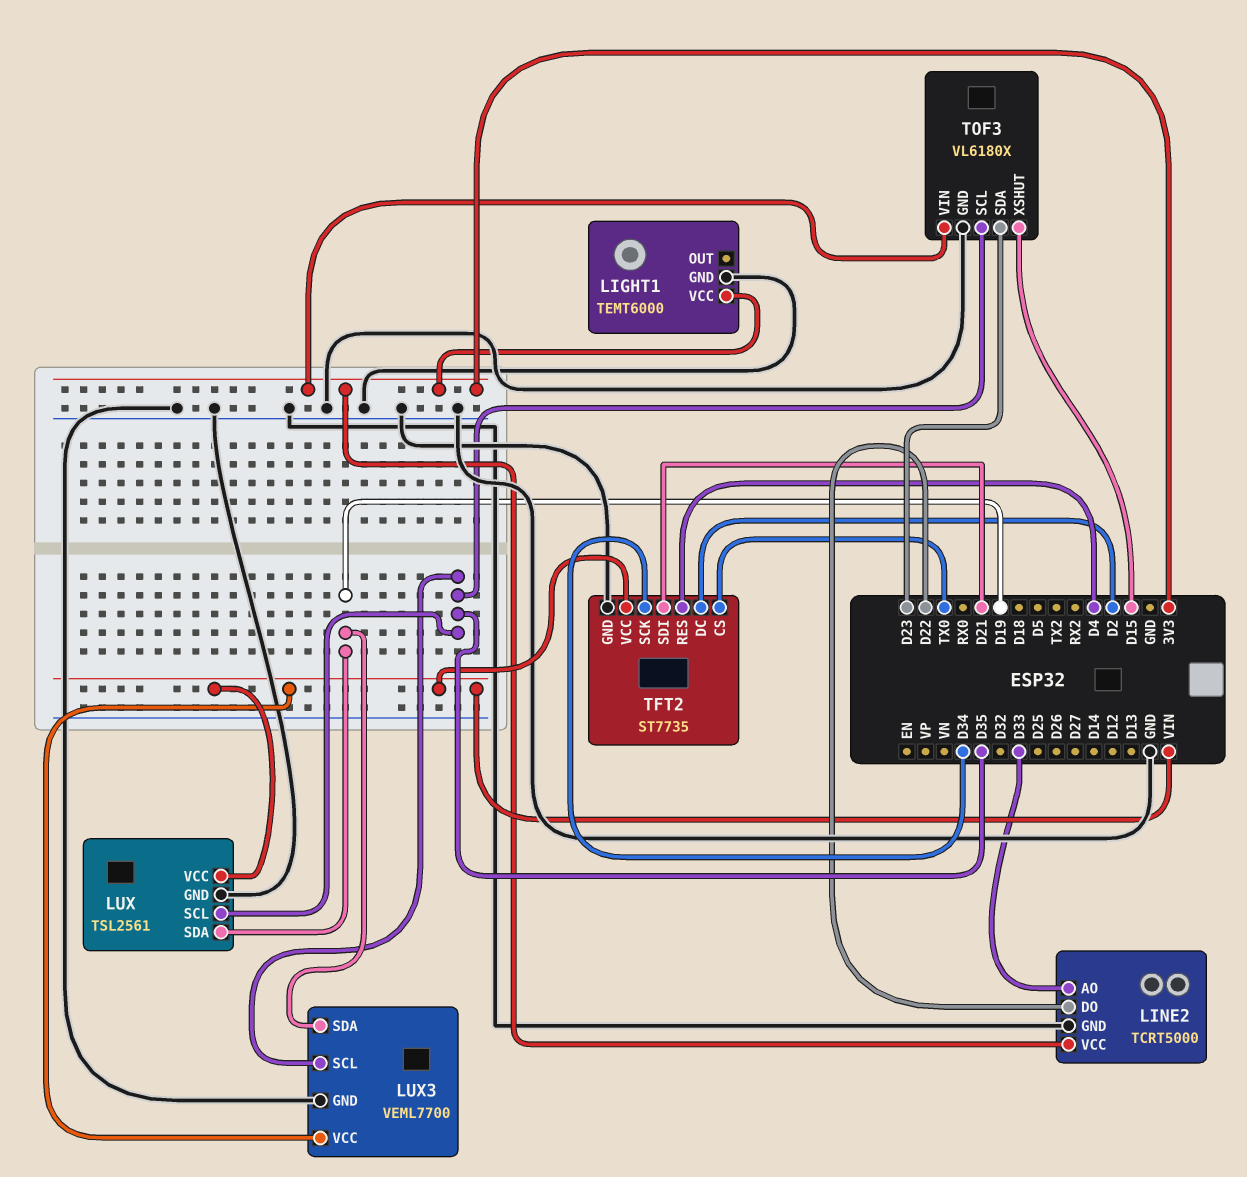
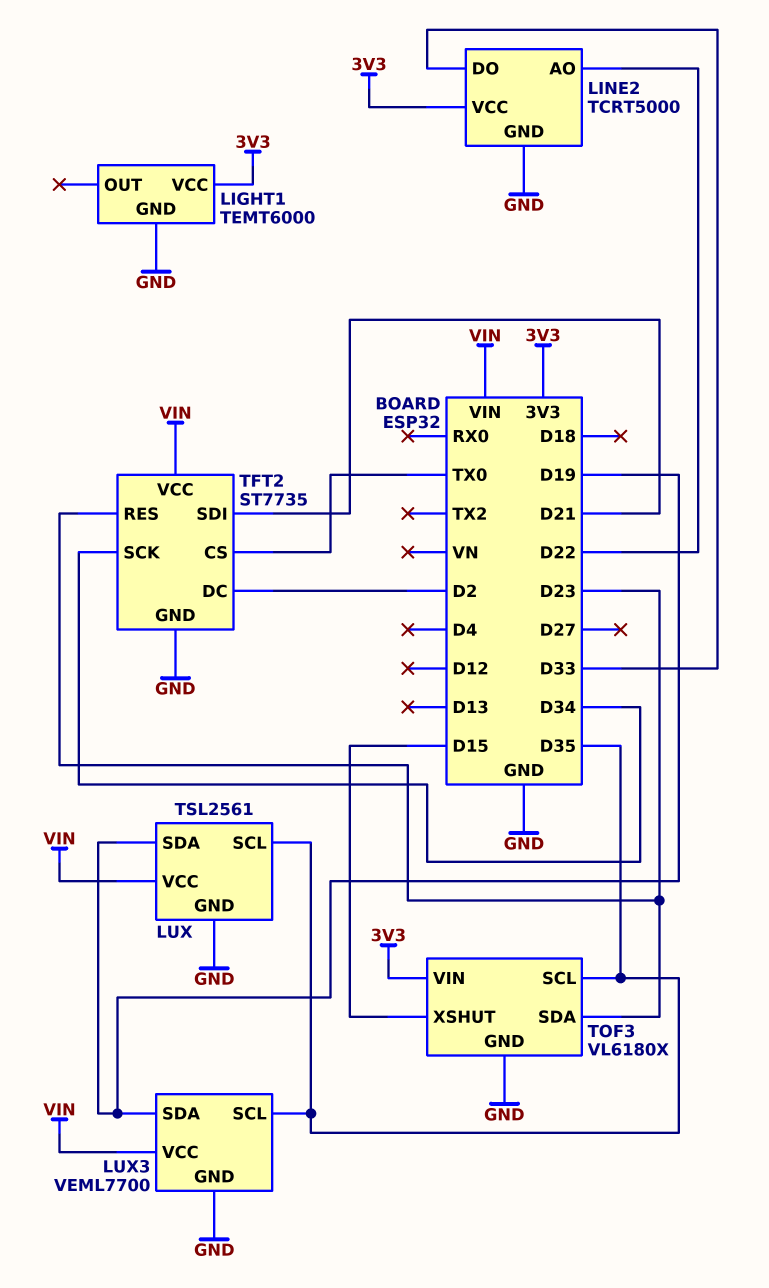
LINE2 pin AO: D33 -> D22
LINE2 pin DO: D22 -> D33
TFT2 pin RES: D4 -> D23

